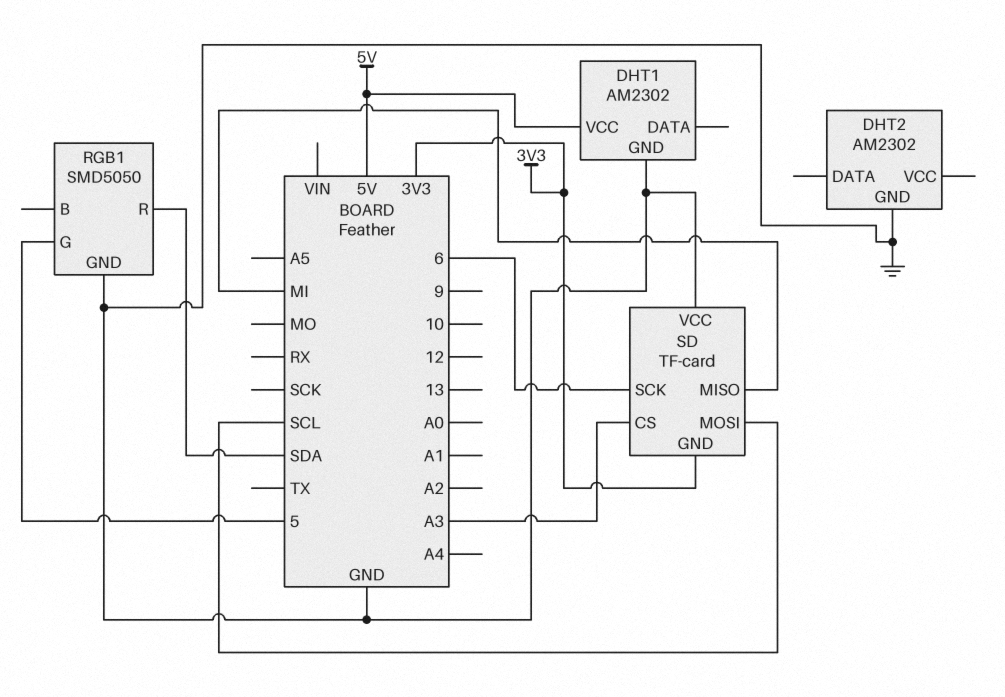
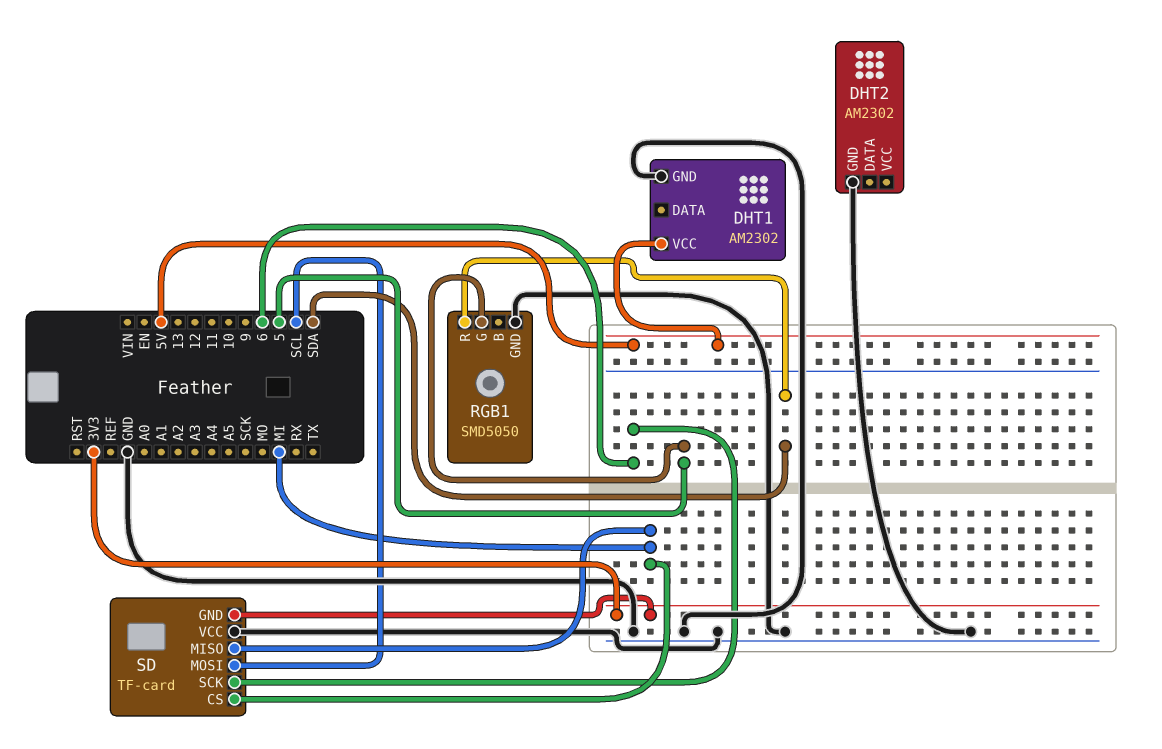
SD pin CS: A3 -> MI

